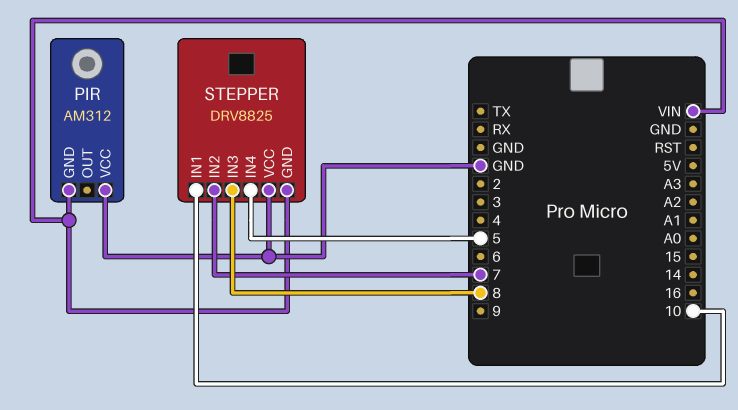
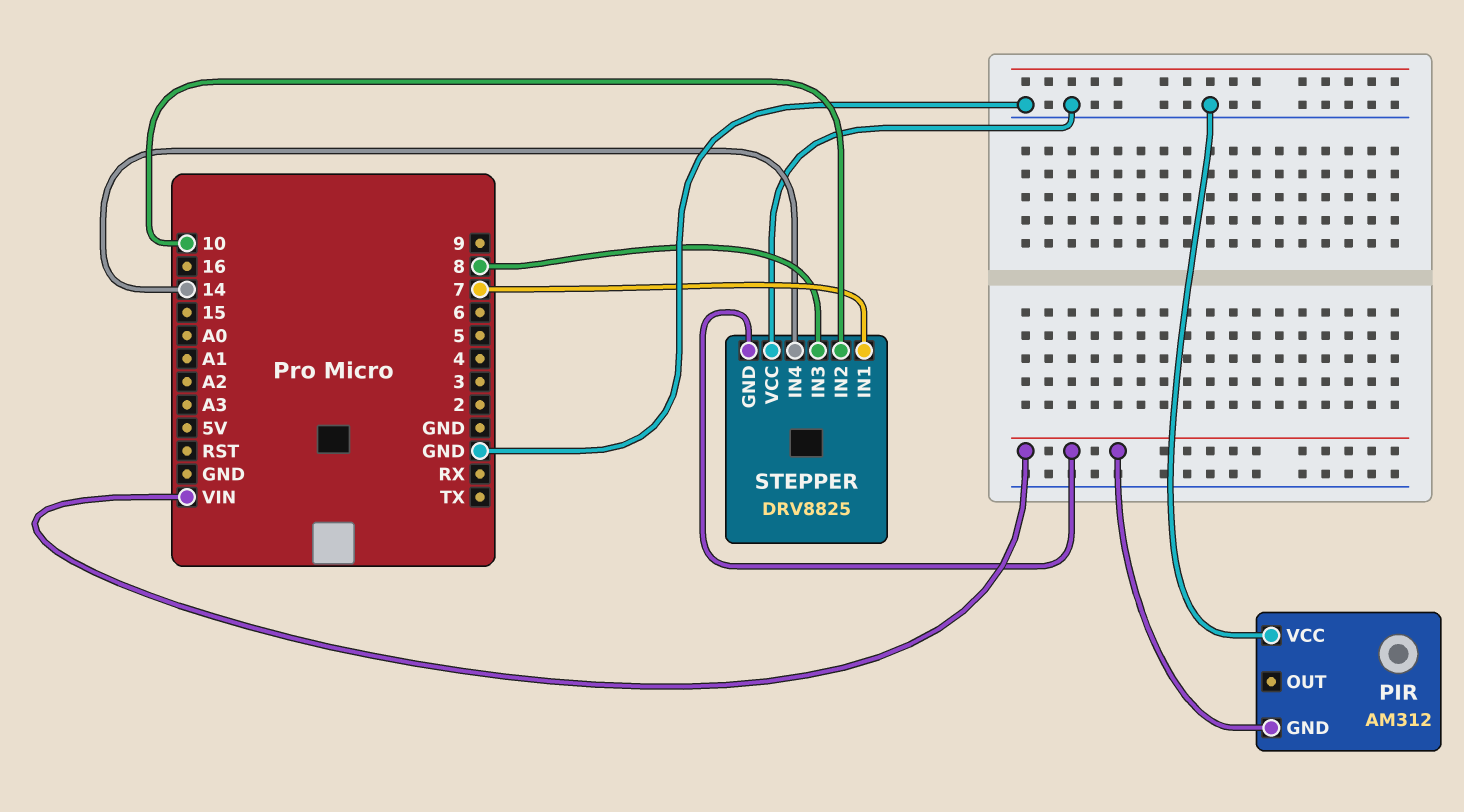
STEPPER pin IN1: 10 -> 7
STEPPER pin IN2: 7 -> 10
STEPPER pin IN4: 5 -> 14

